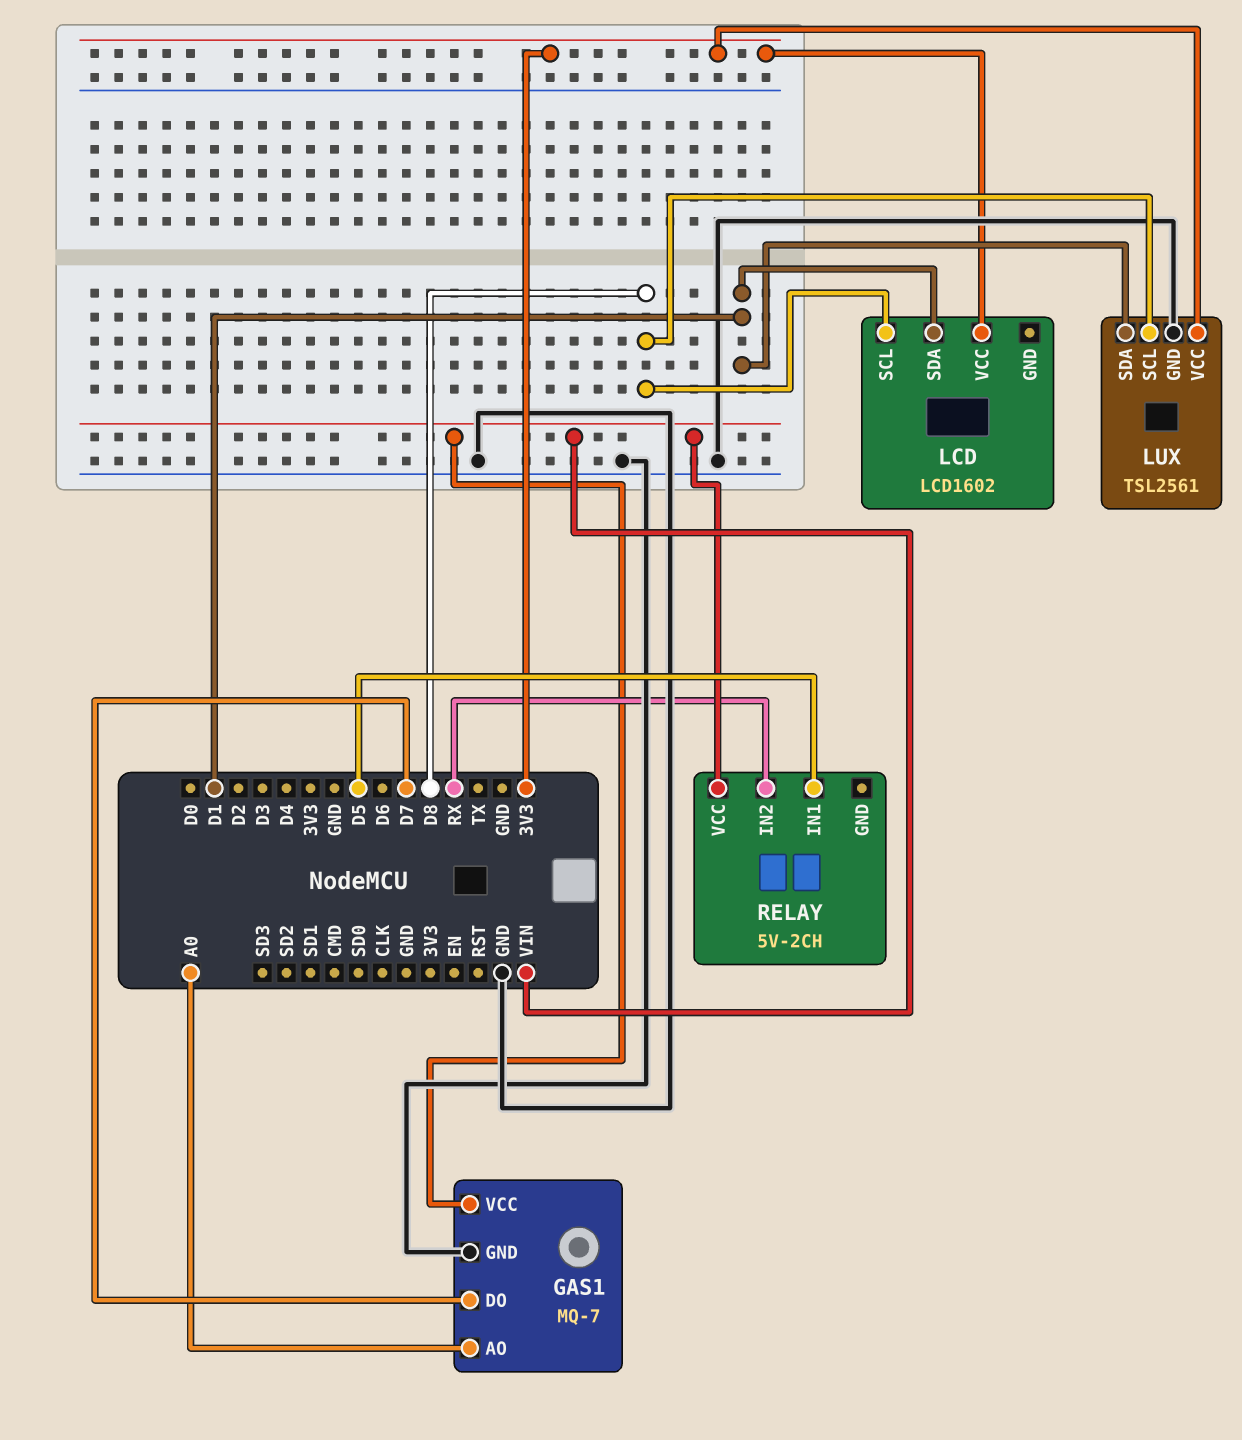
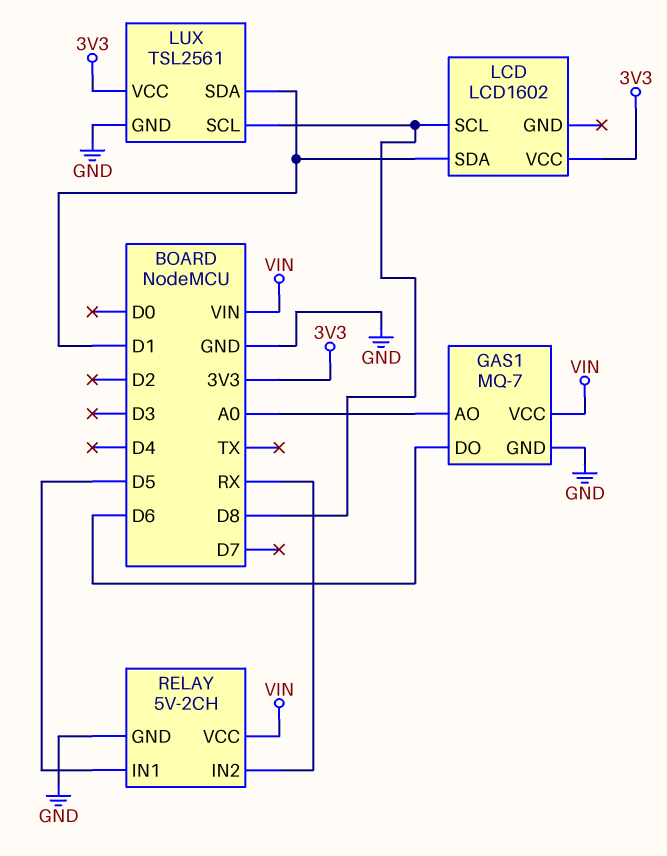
GAS1 pin DO: D7 -> D6
RELAY pin GND: none -> GND

